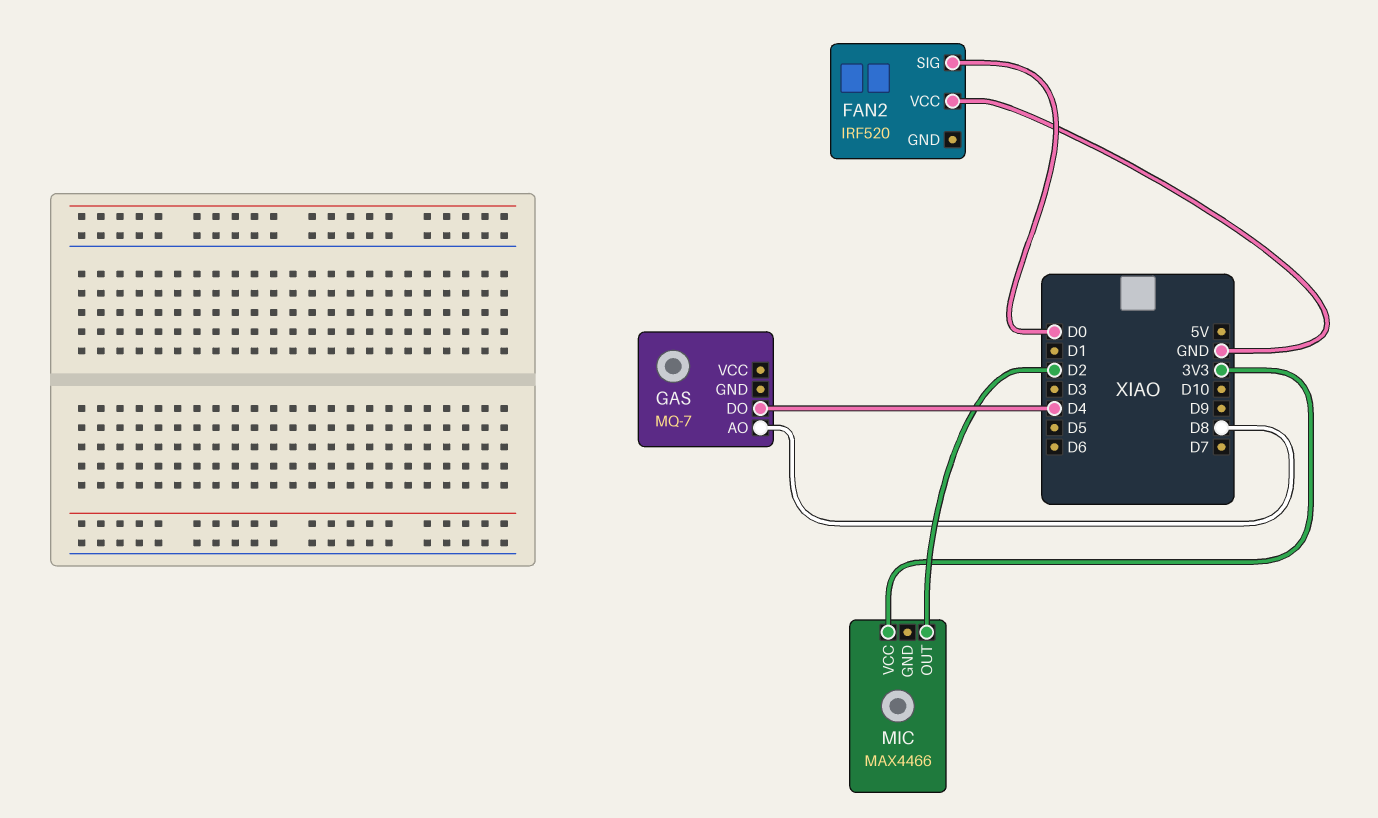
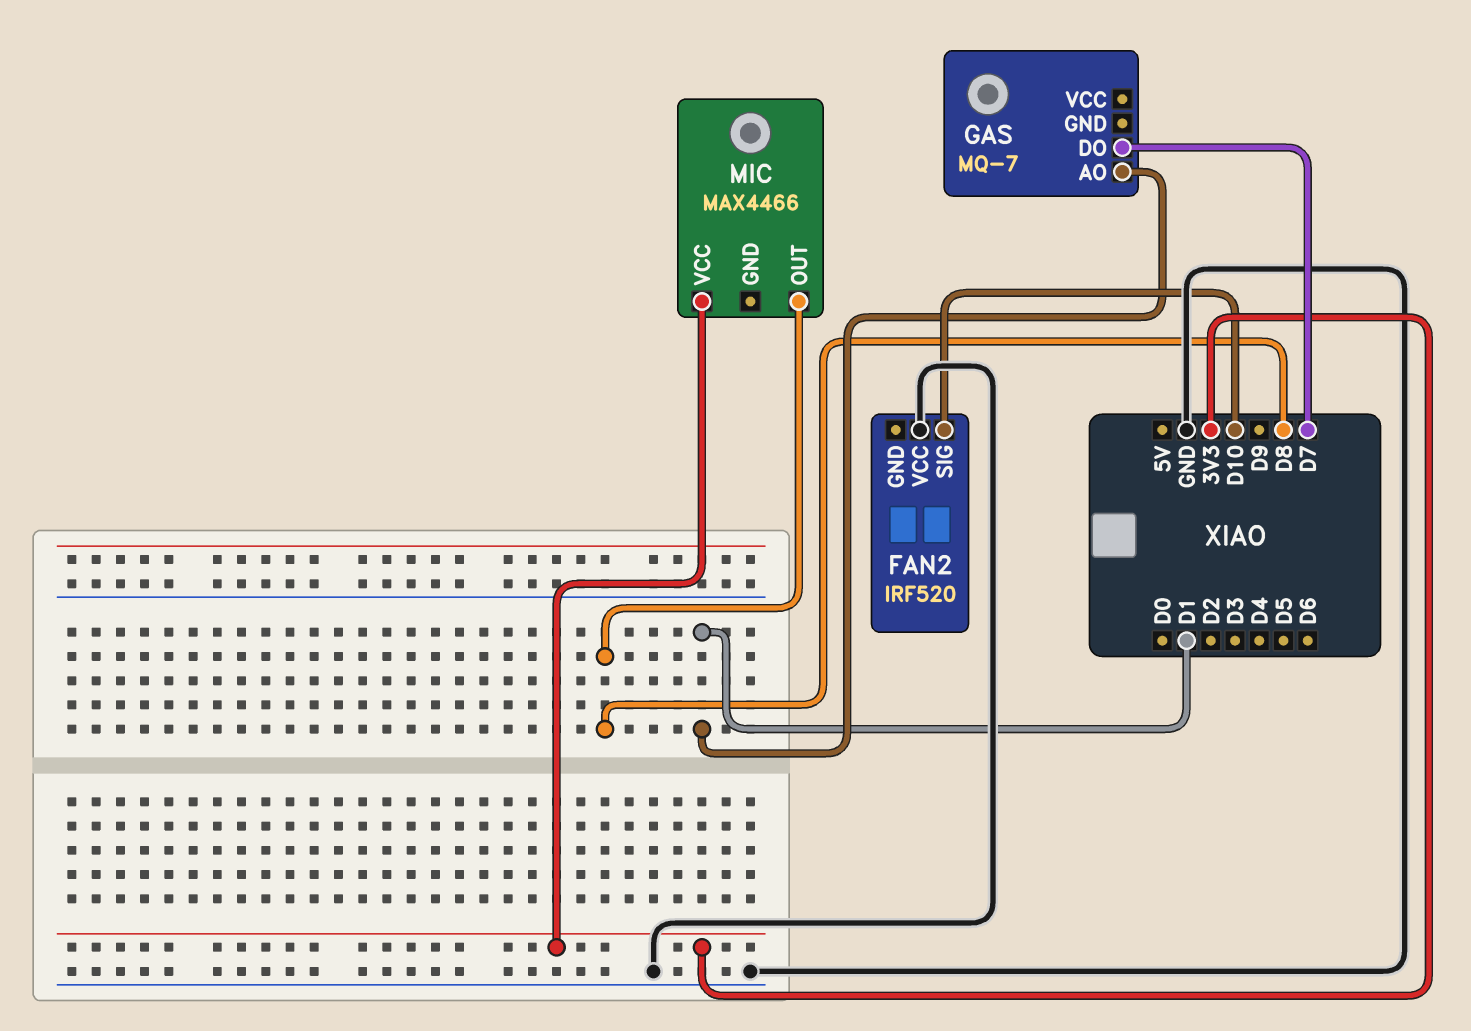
FAN2 pin SIG: D0 -> D10
GAS pin AO: D8 -> D1
GAS pin DO: D4 -> D7
MIC pin OUT: D2 -> D8

